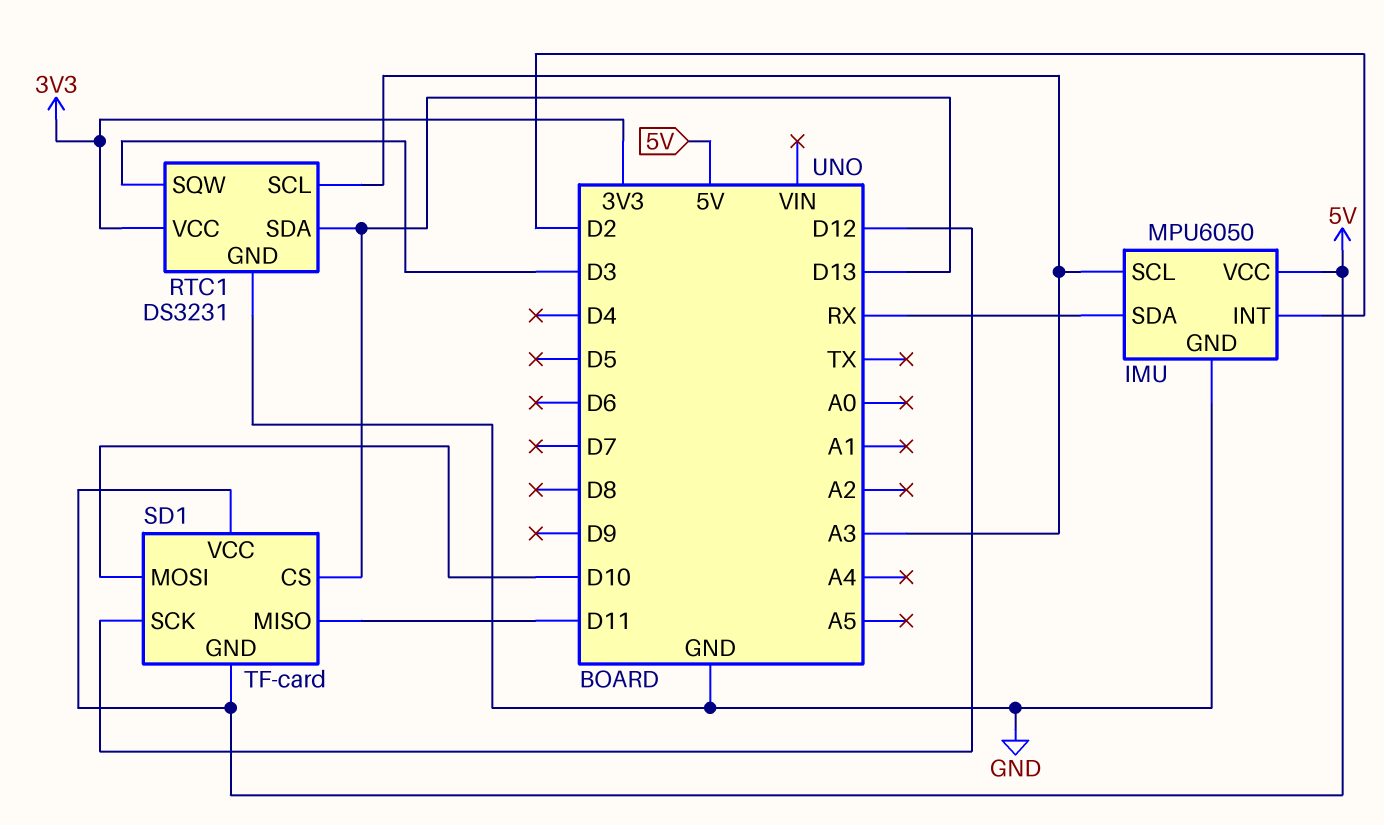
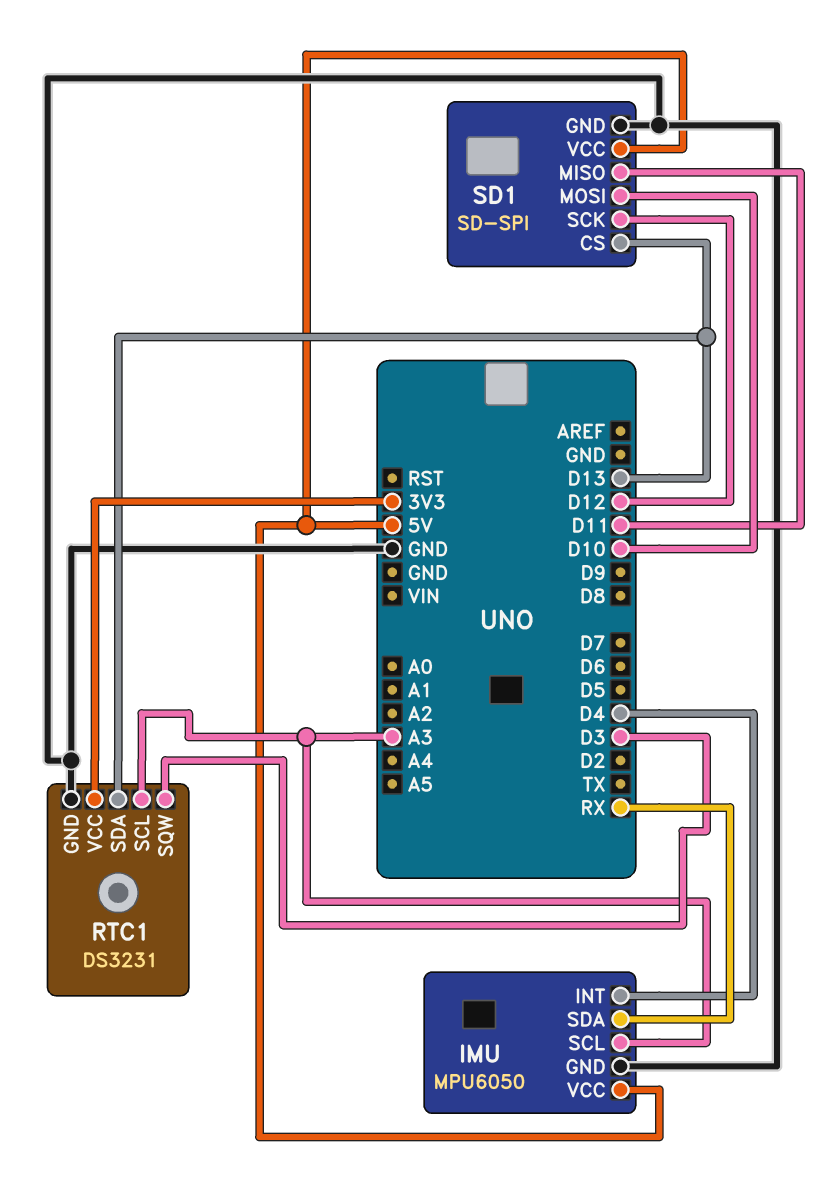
IMU pin INT: D2 -> D4
SD1: TF-card -> SD-SPI
SD1 pin GND: 5V -> GND

